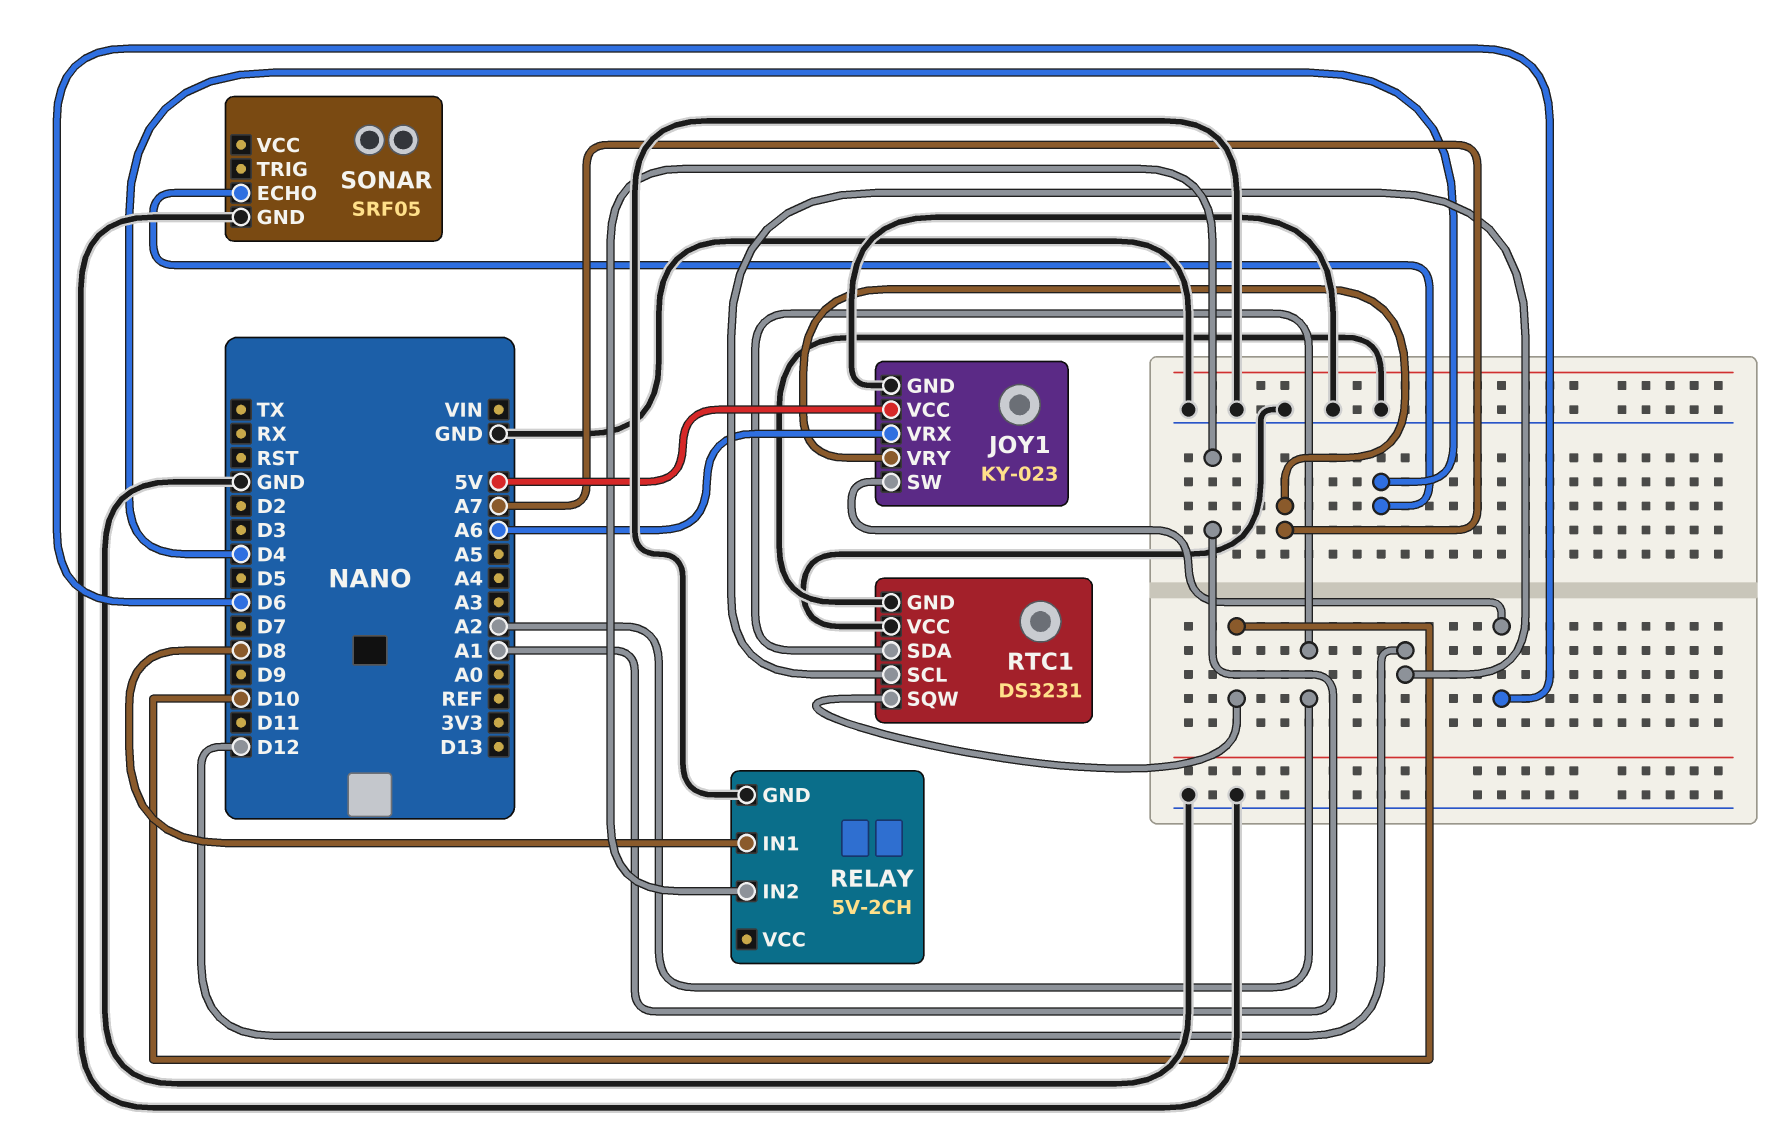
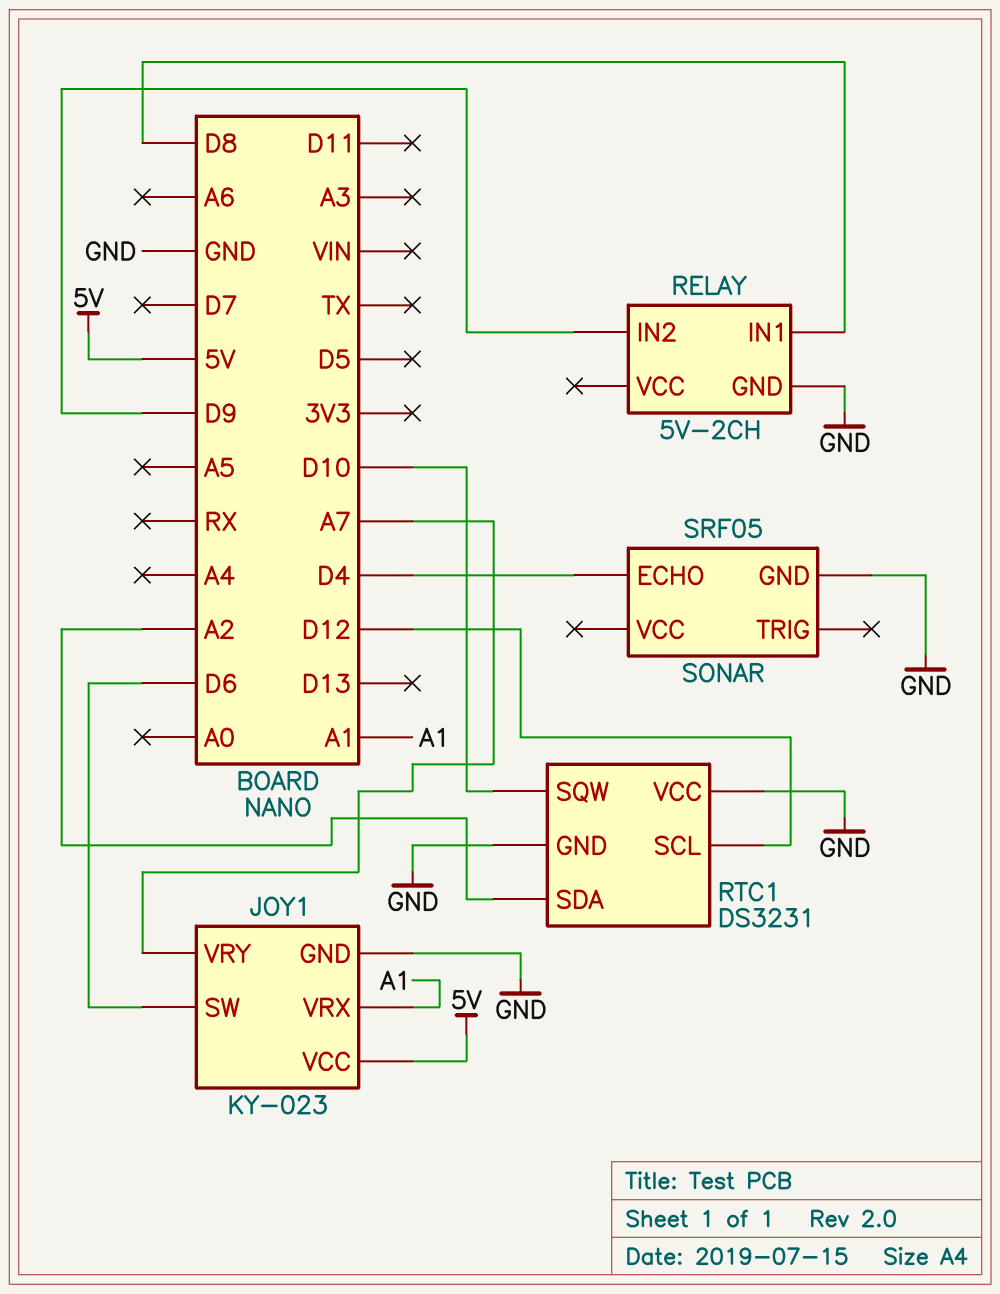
JOY1 pin VRX: A6 -> A1
RELAY pin IN2: A1 -> D9

